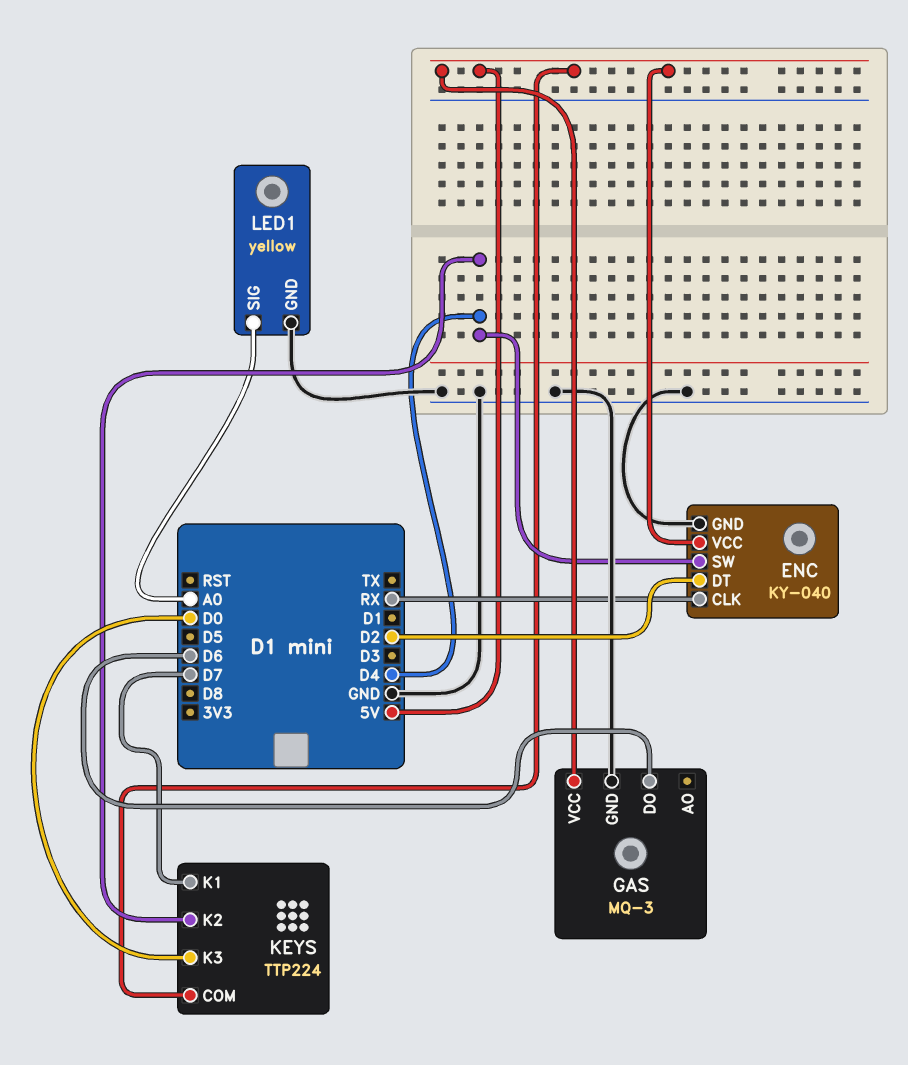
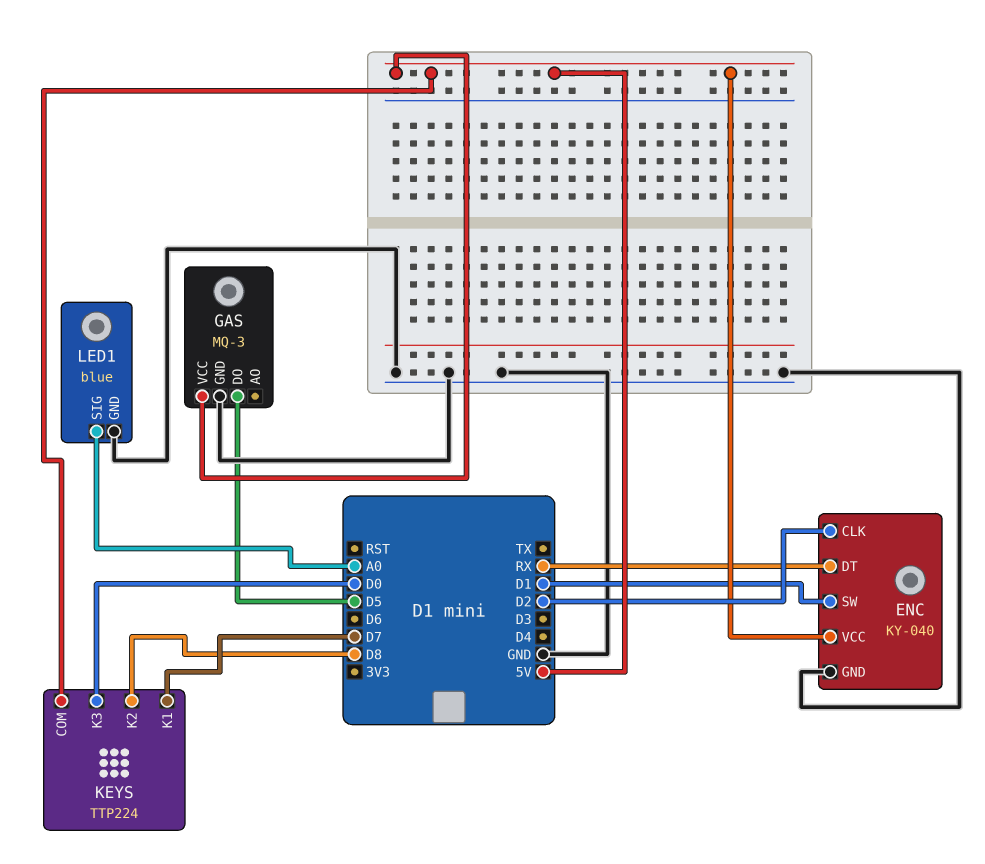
ENC pin CLK: RX -> D2
ENC pin DT: D2 -> RX
ENC pin SW: D4 -> D1
GAS pin DO: D6 -> D5
KEYS pin K2: D4 -> D8
LED1: yellow -> blue

